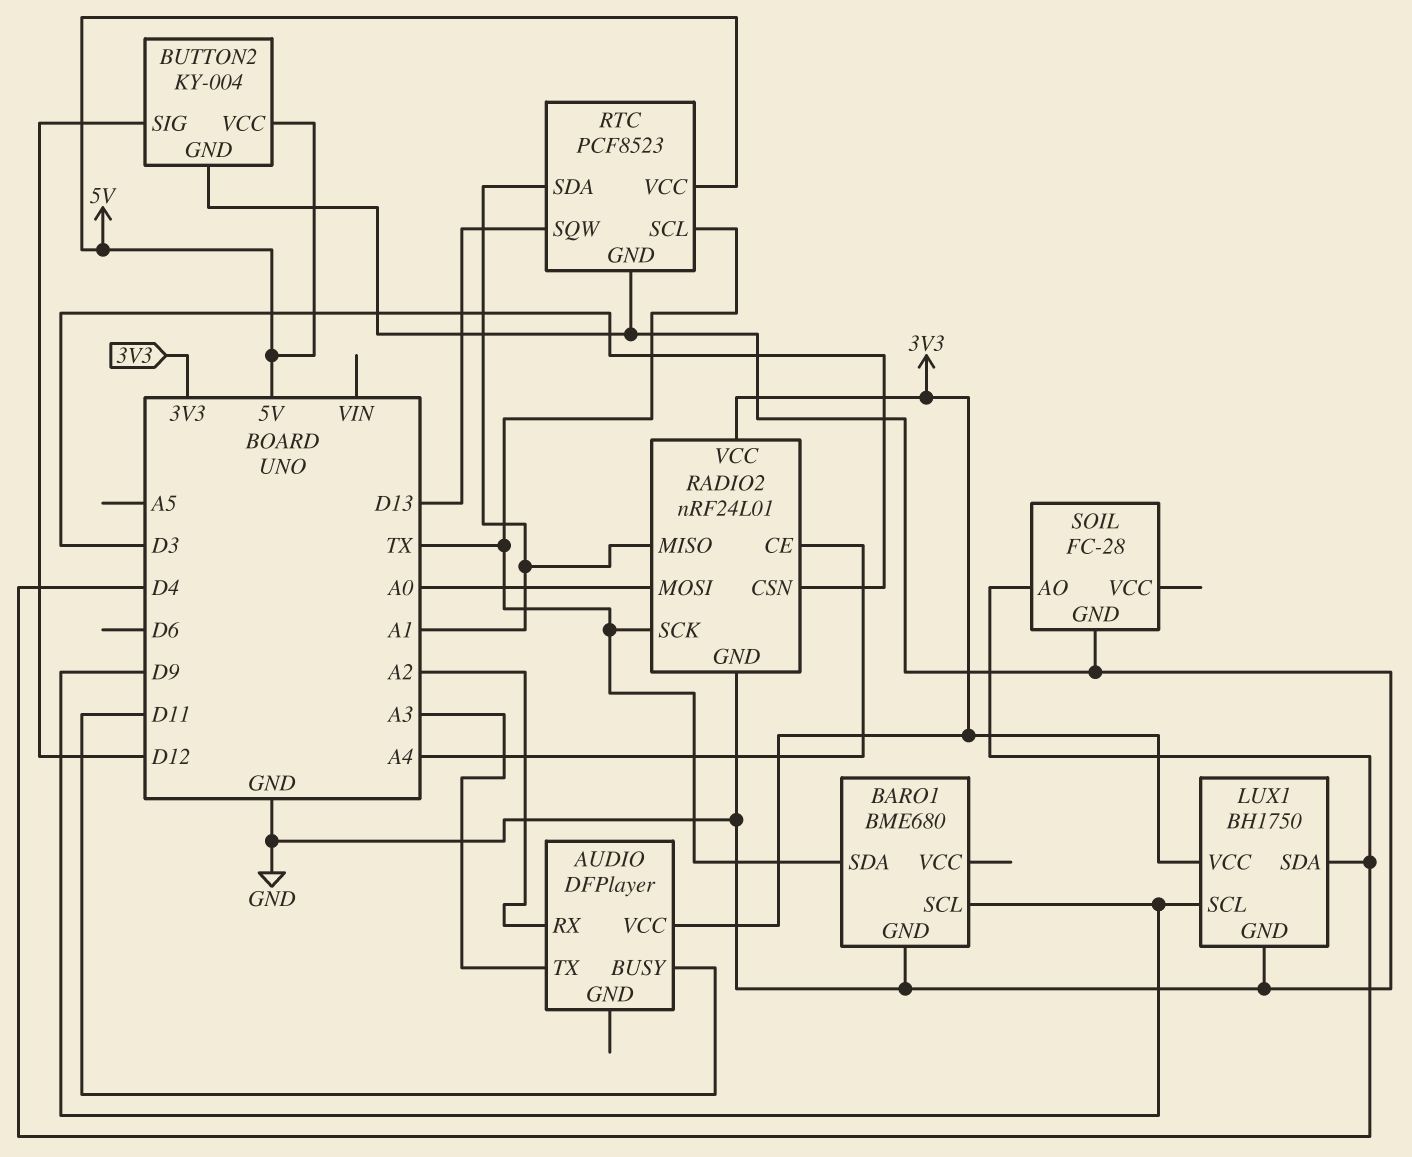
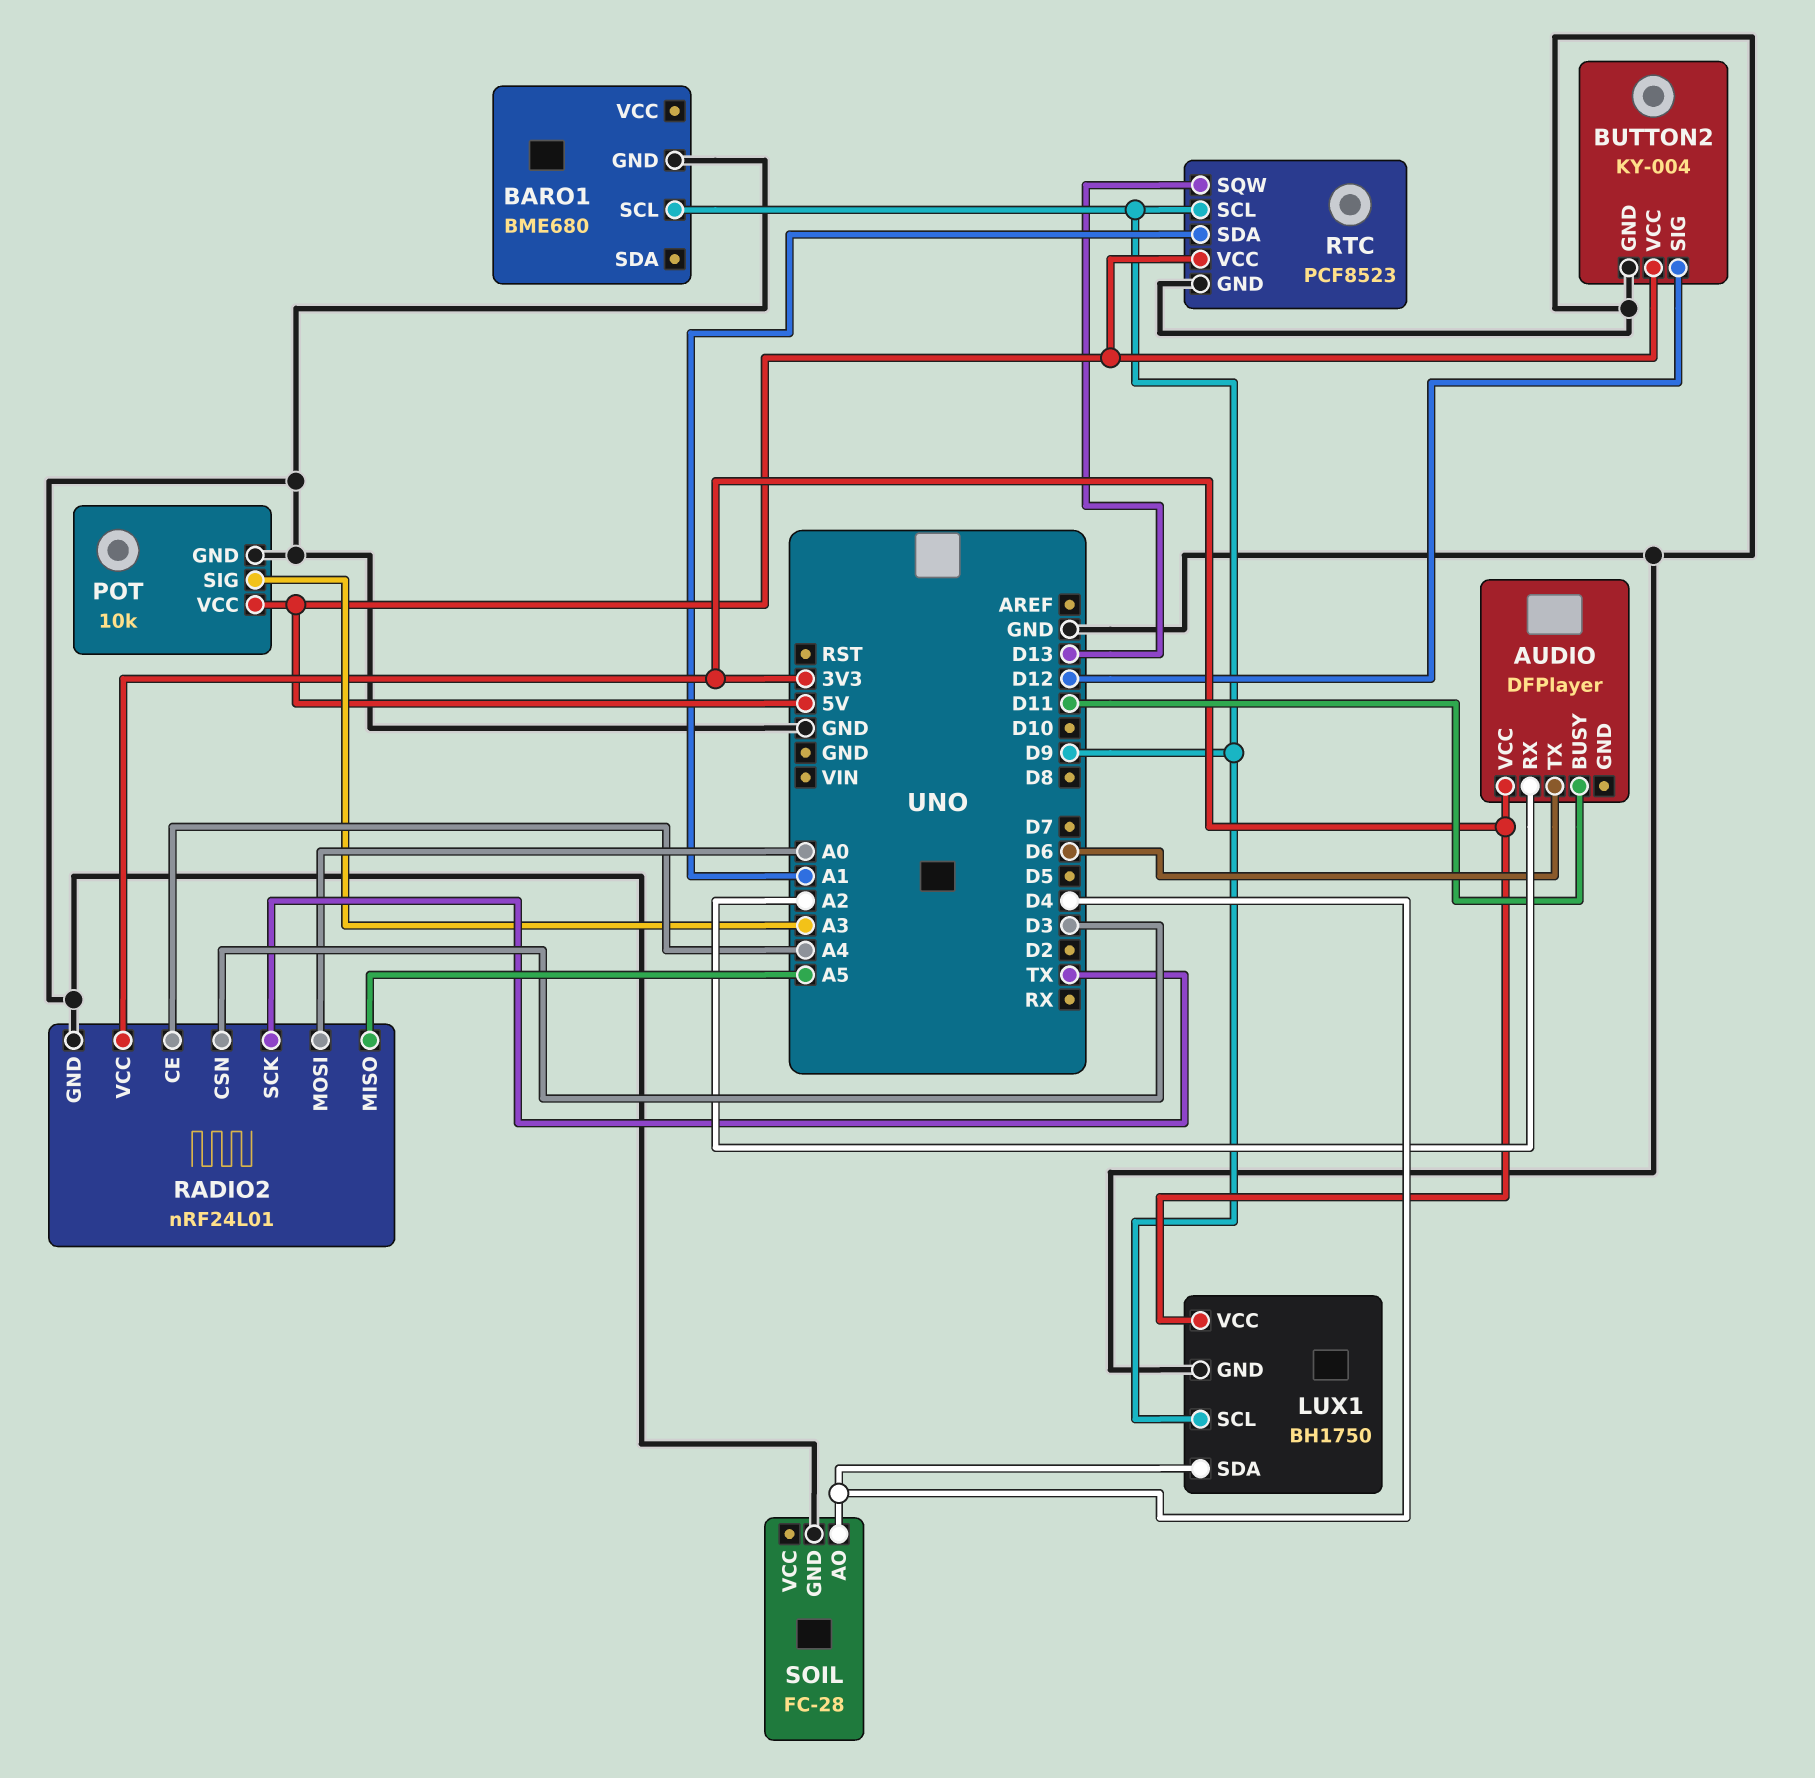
AUDIO pin TX: A3 -> D6
BARO1 pin SDA: TX -> none
POT: none -> 10k
POT pin GND: none -> GND
POT pin SIG: none -> A3
POT pin VCC: none -> 5V
RADIO2 pin MISO: A1 -> A5
RTC pin SCL: TX -> D9

